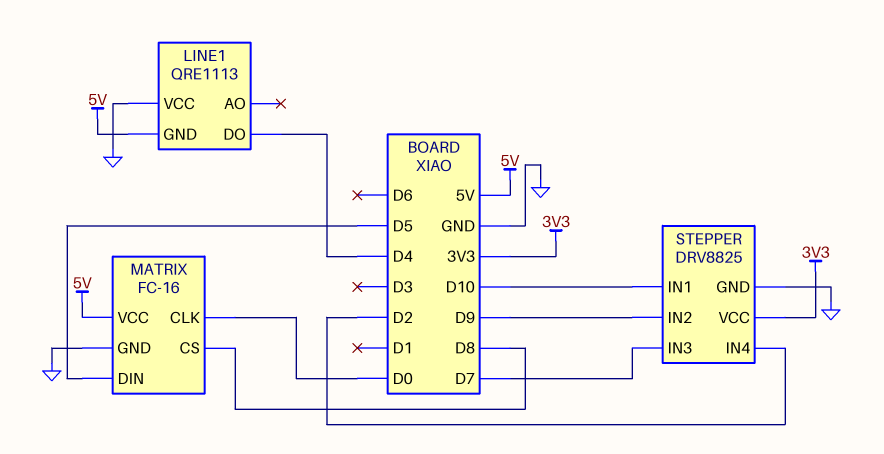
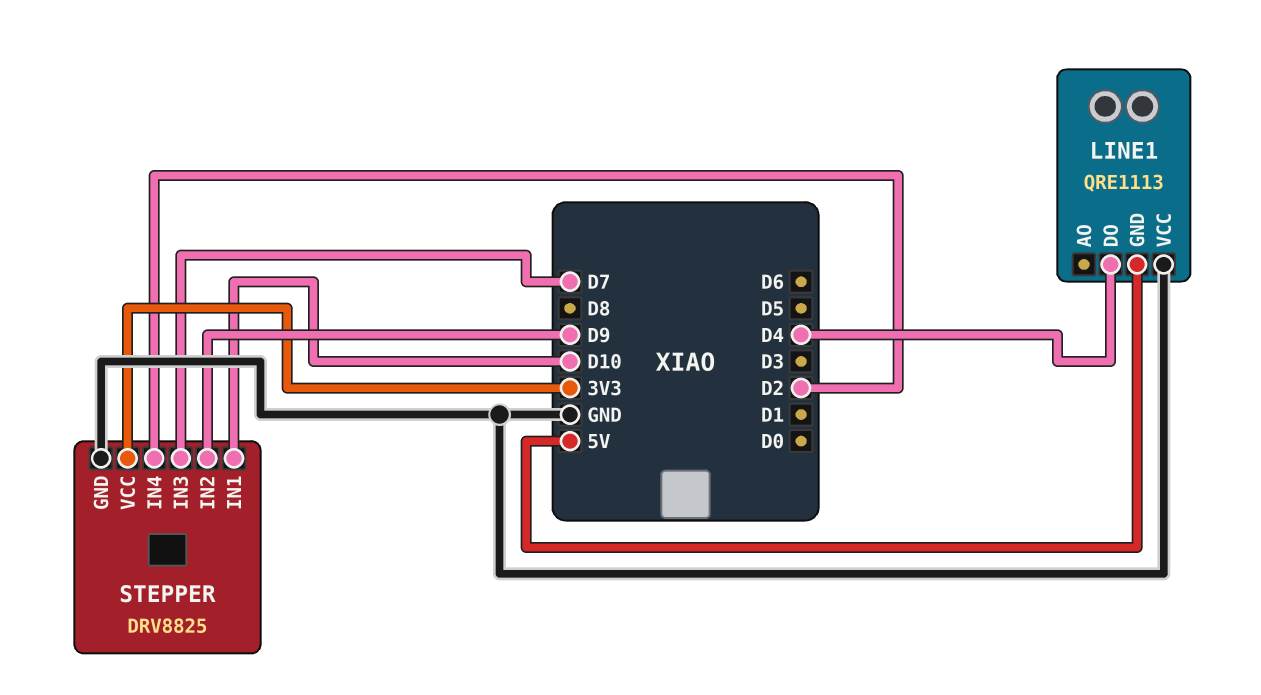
MATRIX: FC-16 -> none
MATRIX pin CLK: D0 -> none
MATRIX pin CS: D8 -> none
MATRIX pin DIN: D5 -> none
MATRIX pin GND: GND -> none
MATRIX pin VCC: 5V -> none

